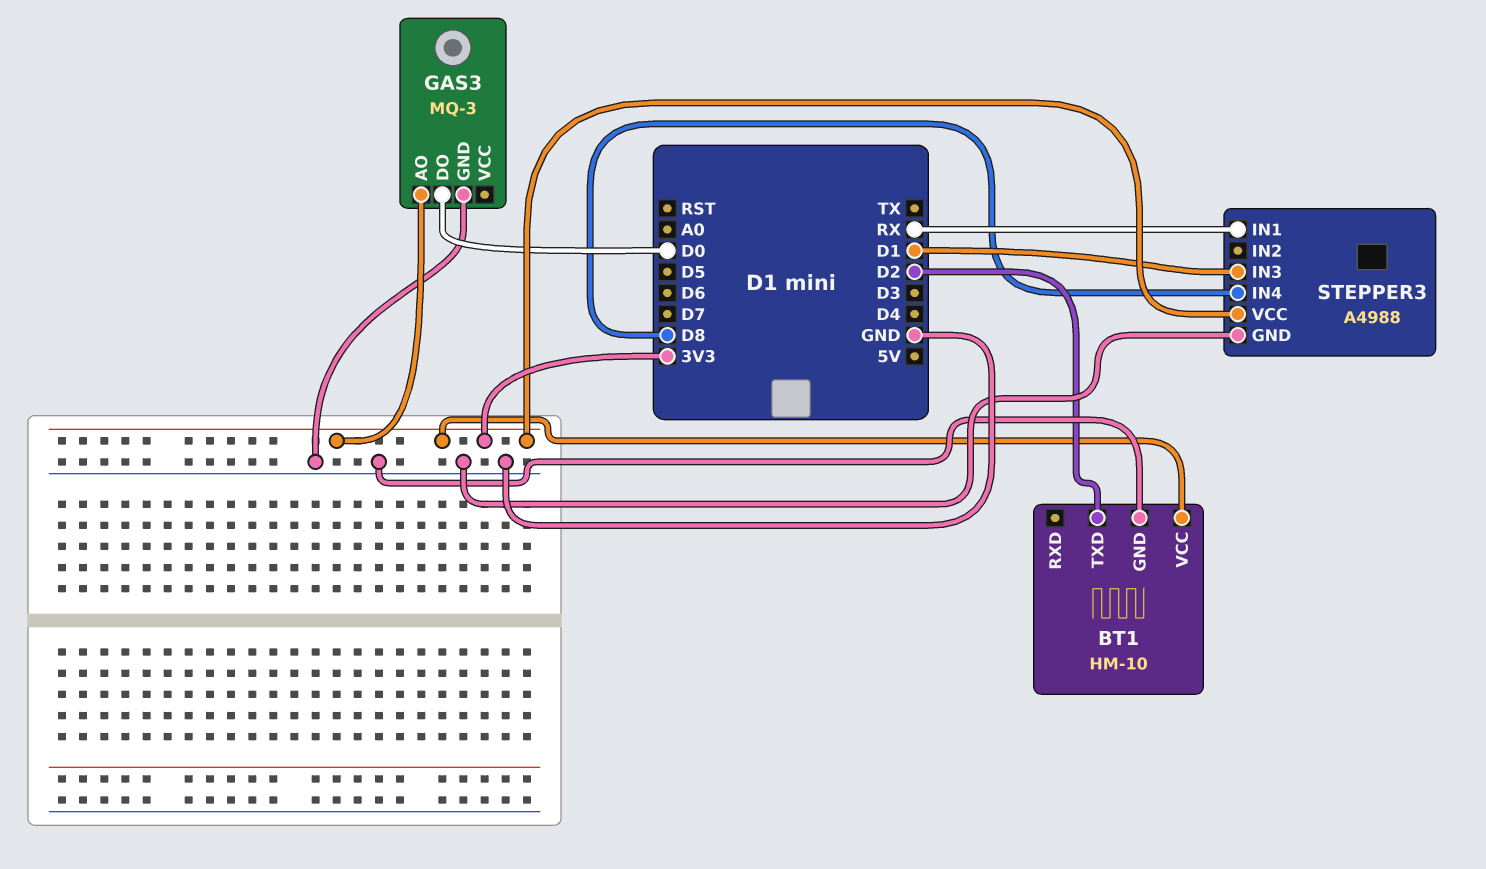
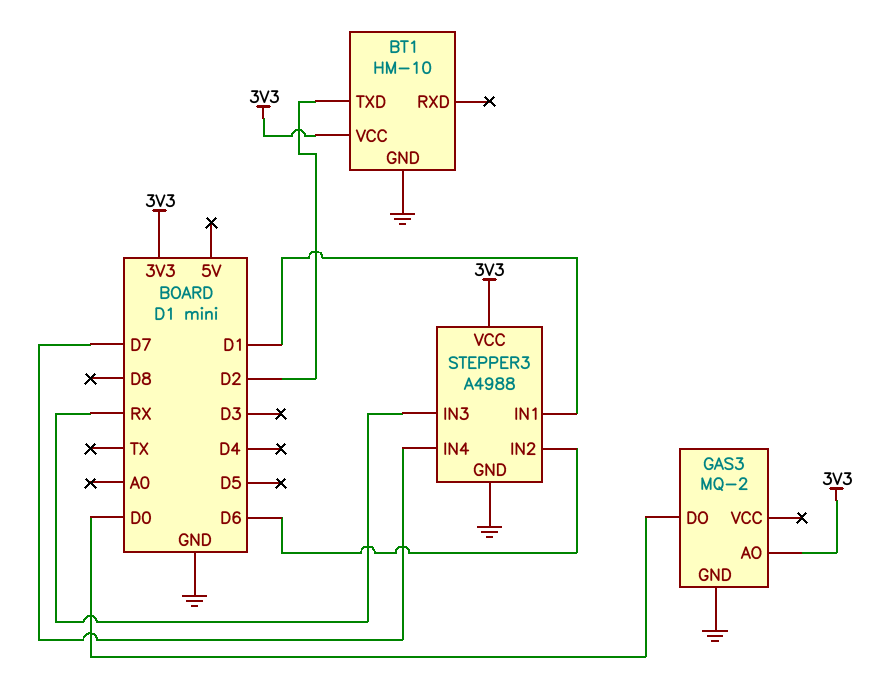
GAS3: MQ-3 -> MQ-2
STEPPER3 pin IN1: RX -> D1
STEPPER3 pin IN2: none -> D6
STEPPER3 pin IN3: D1 -> RX
STEPPER3 pin IN4: D8 -> D7

